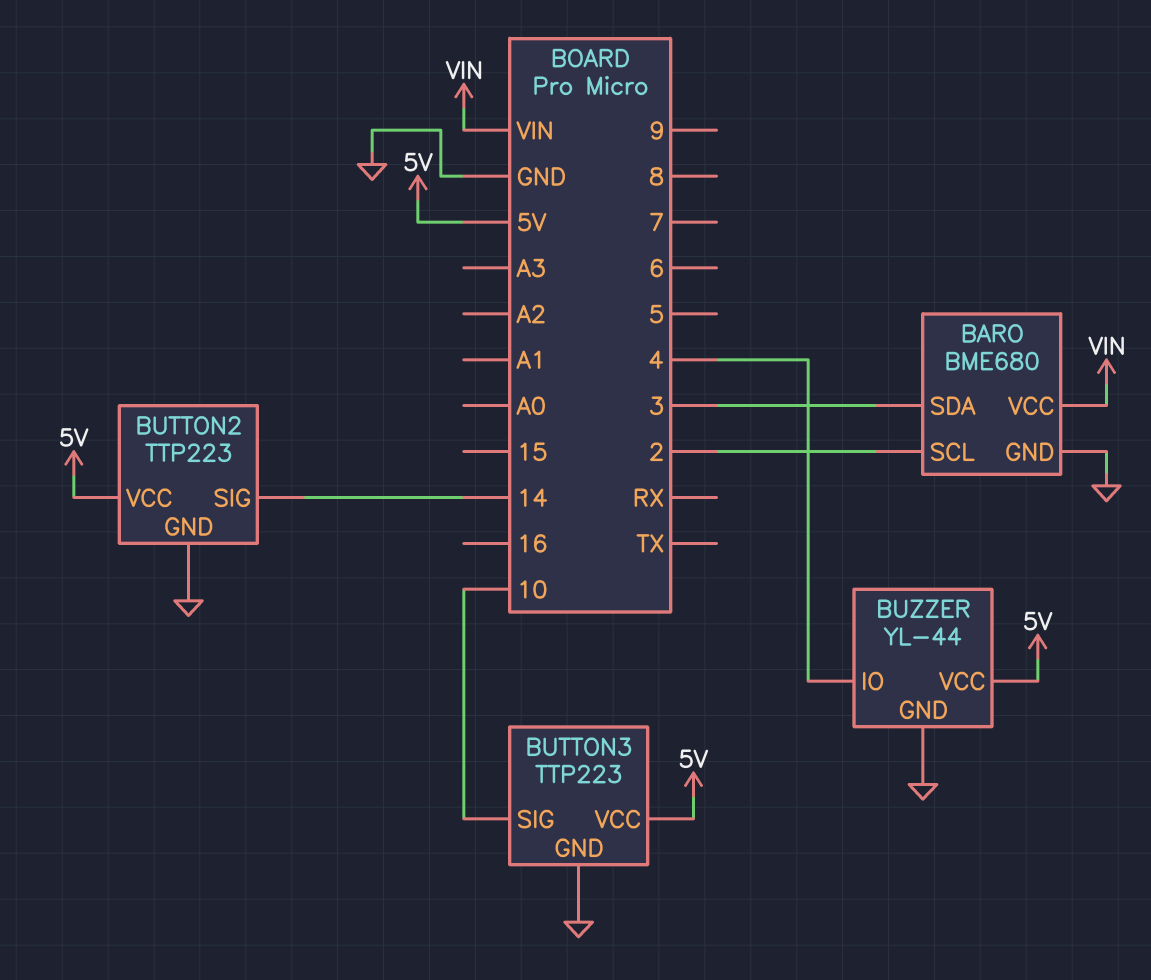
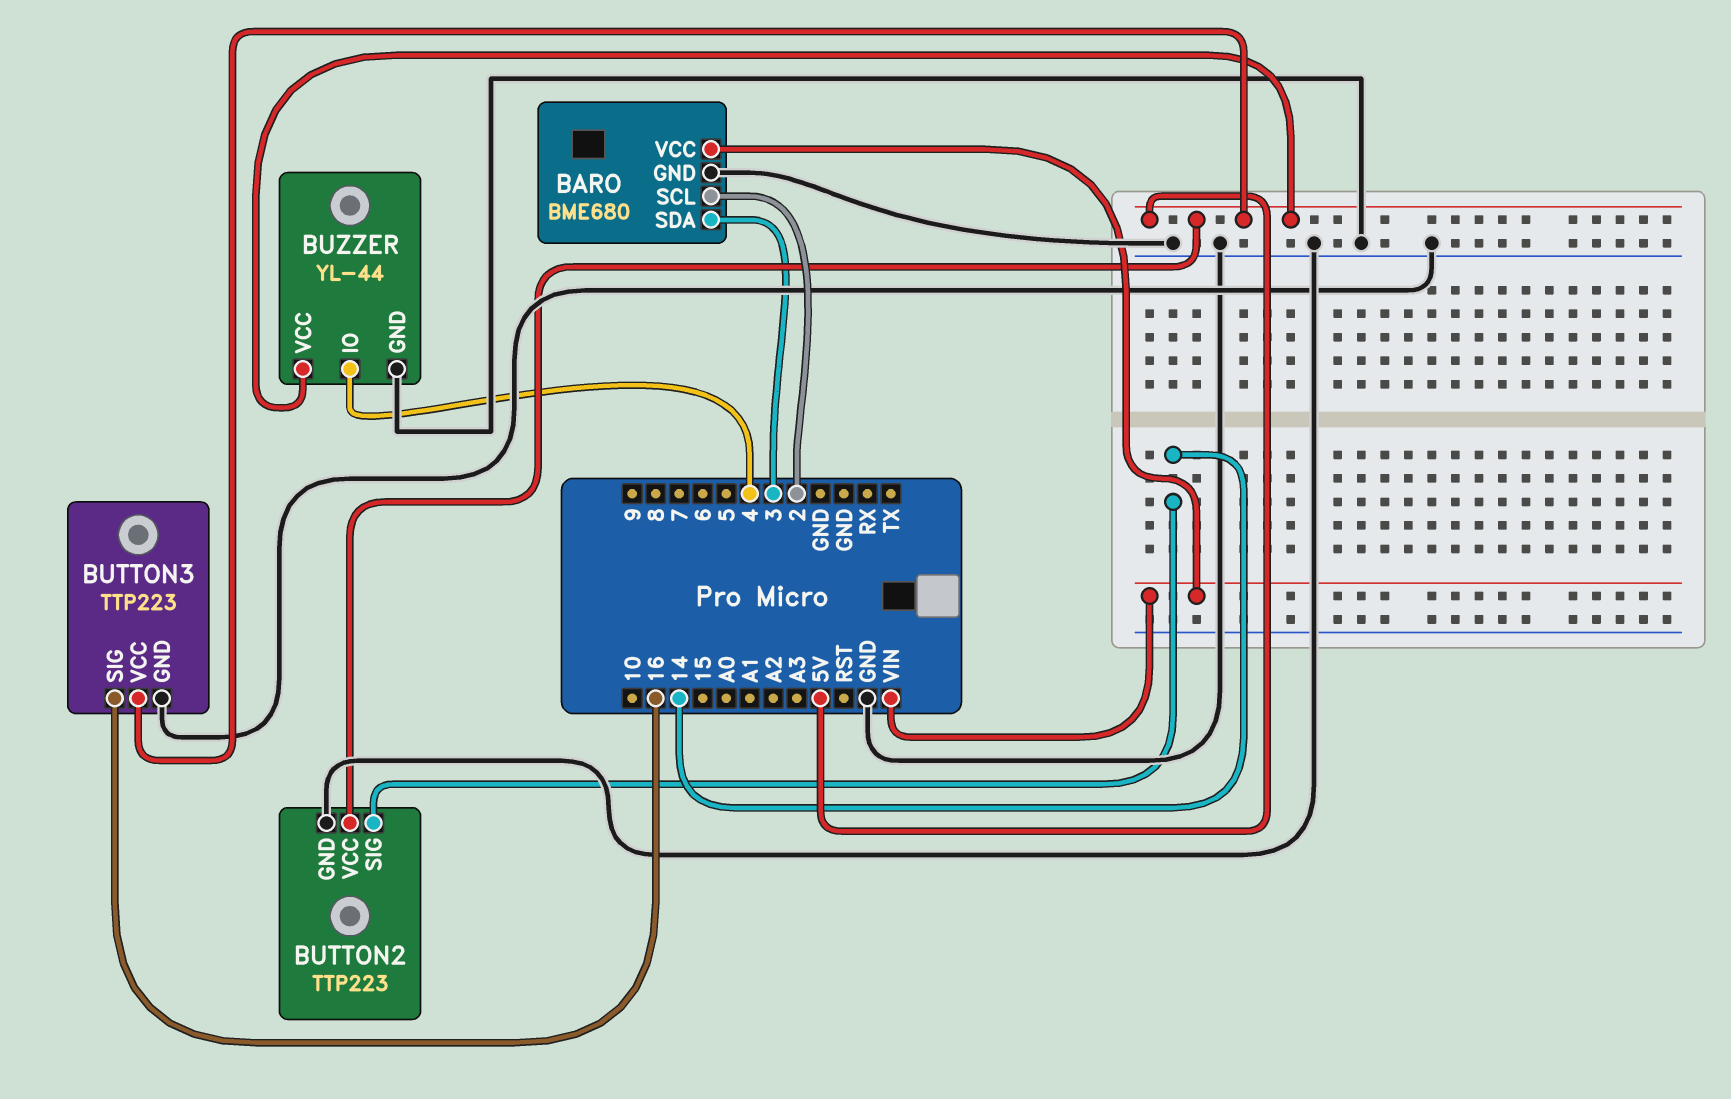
BUTTON3 pin SIG: 10 -> 16

